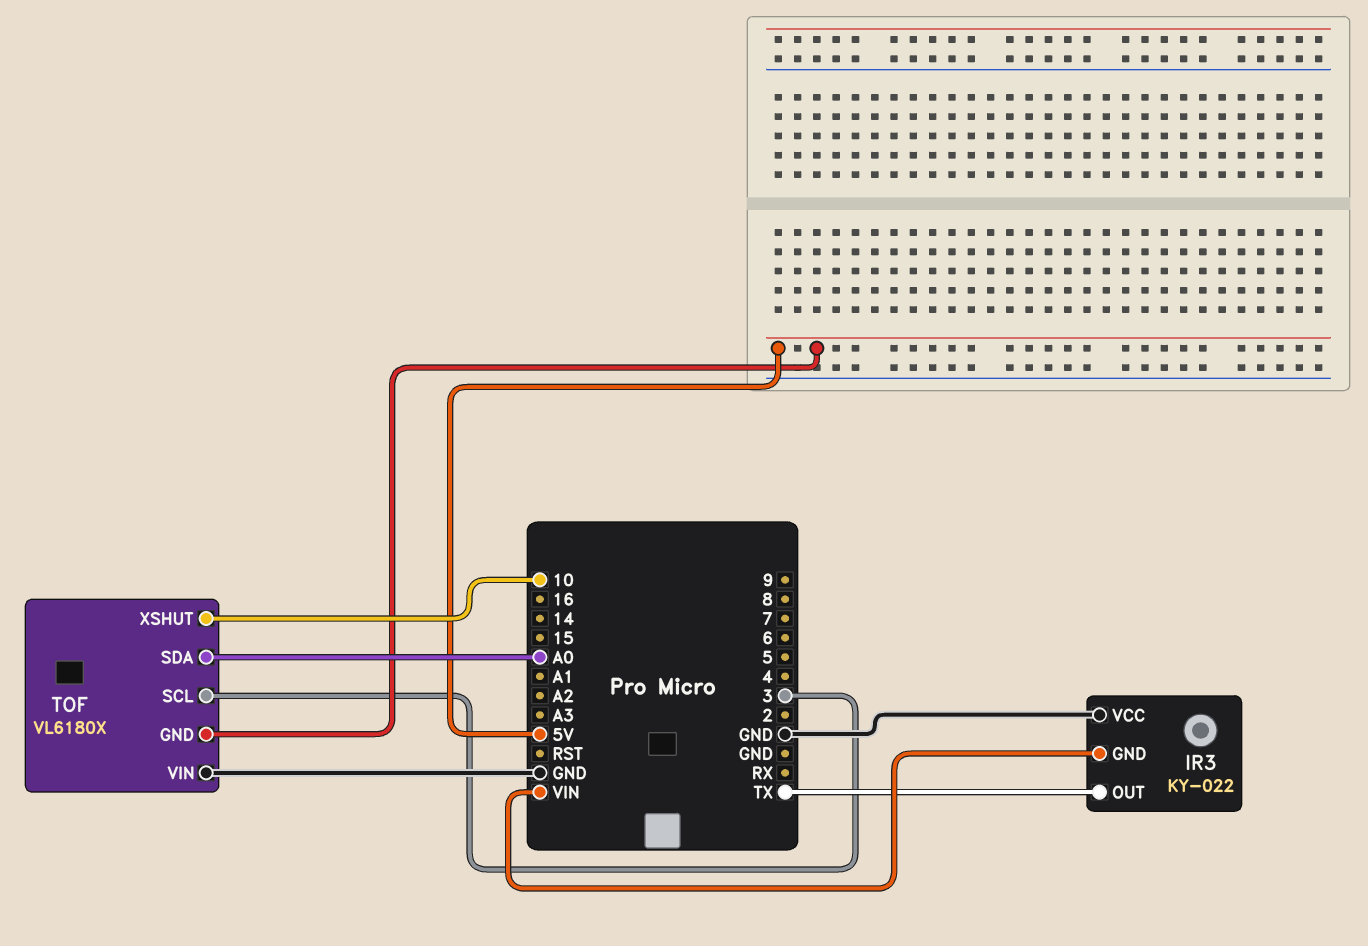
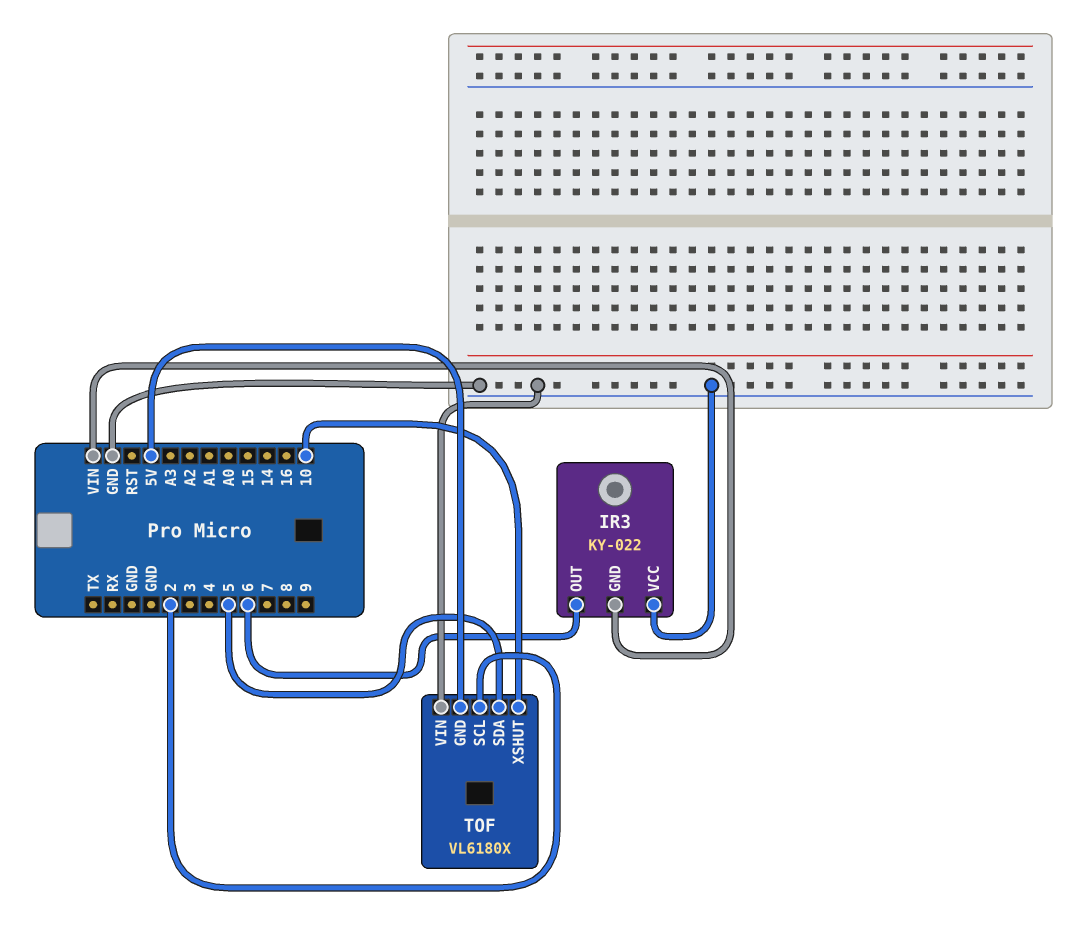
IR3 pin OUT: TX -> 6
TOF pin SCL: 3 -> 2
TOF pin SDA: A0 -> 5

